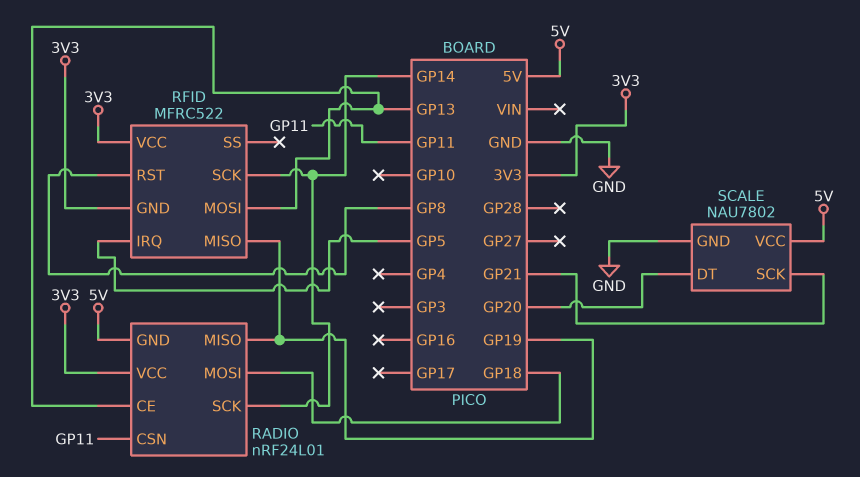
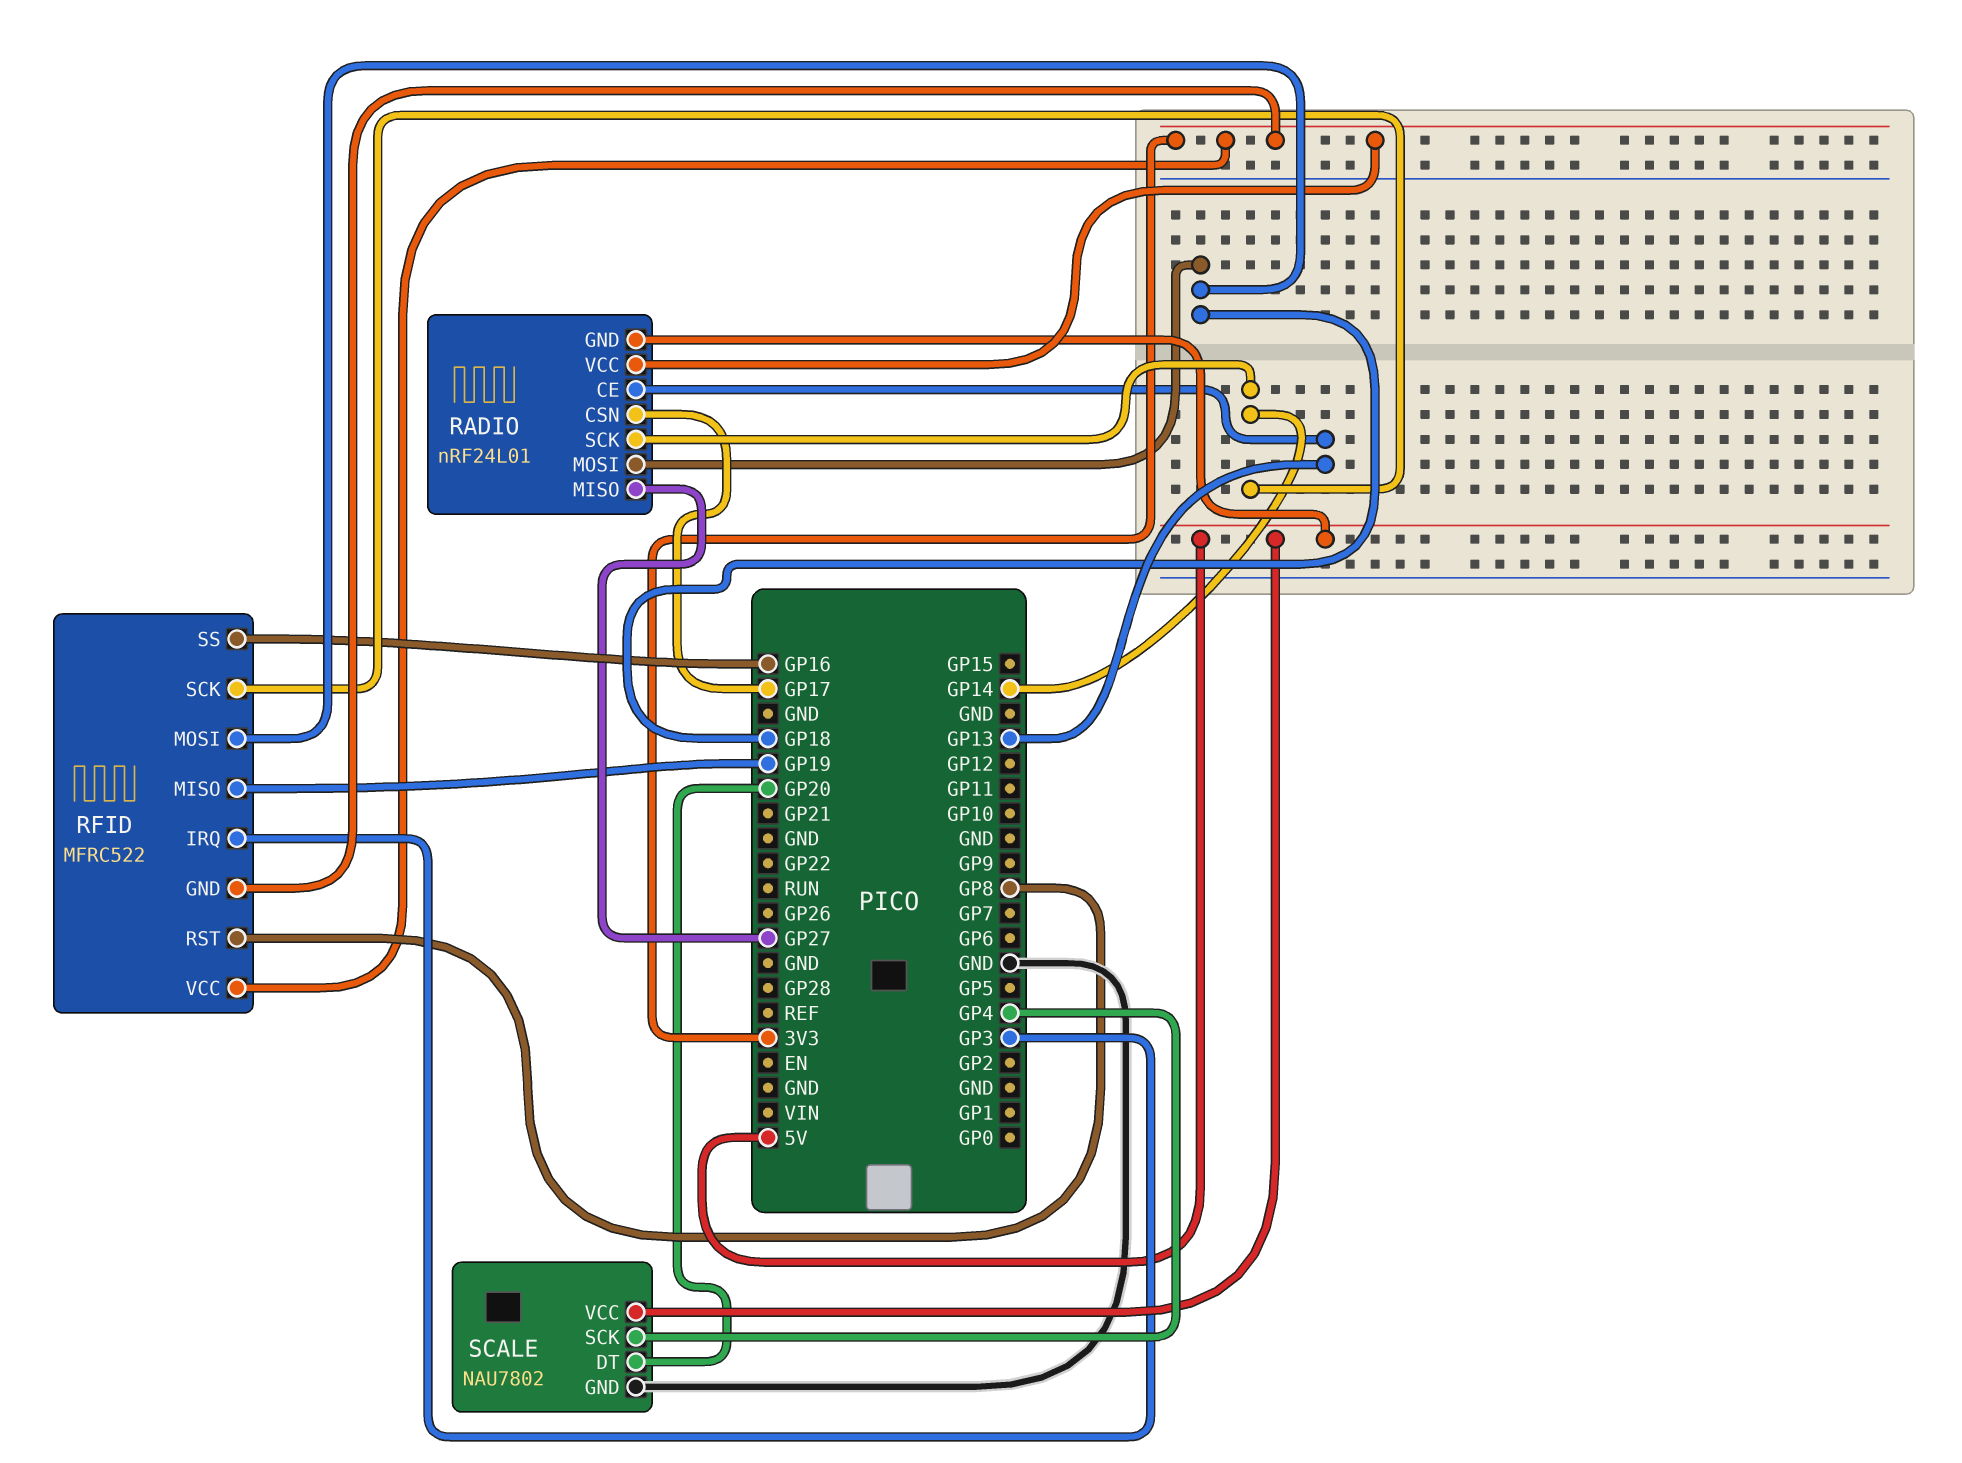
RADIO pin CSN: GP11 -> GP17
RADIO pin MISO: GP19 -> GP27
RFID pin IRQ: GP5 -> GP3
RFID pin MOSI: GP13 -> GP18
RFID pin SS: none -> GP16
SCALE pin SCK: GP21 -> GP4

